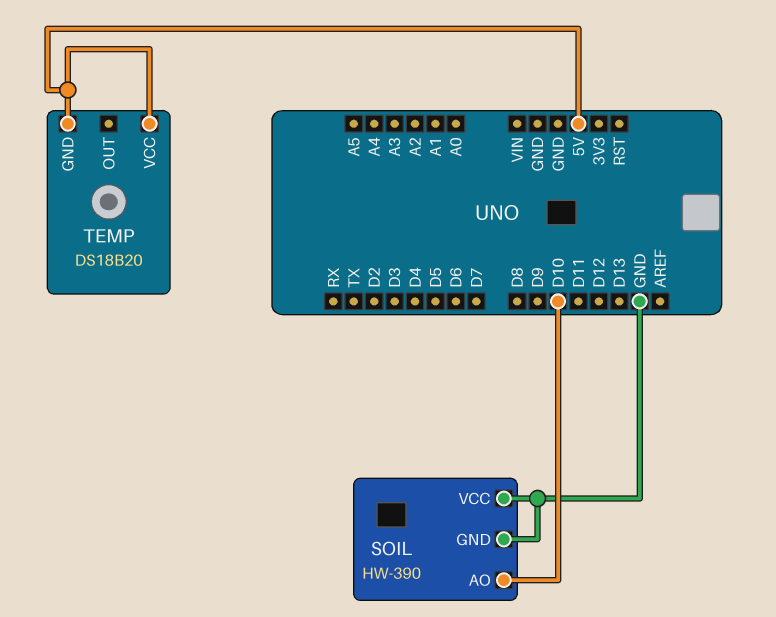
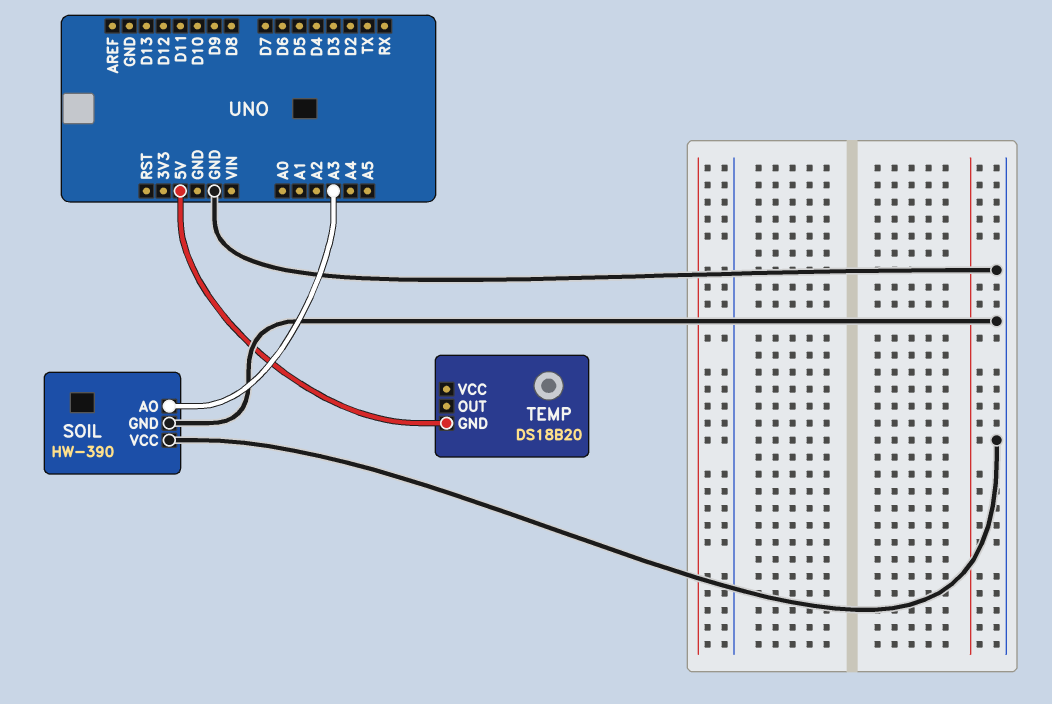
SOIL pin AO: D10 -> A3
TEMP pin VCC: 5V -> none

